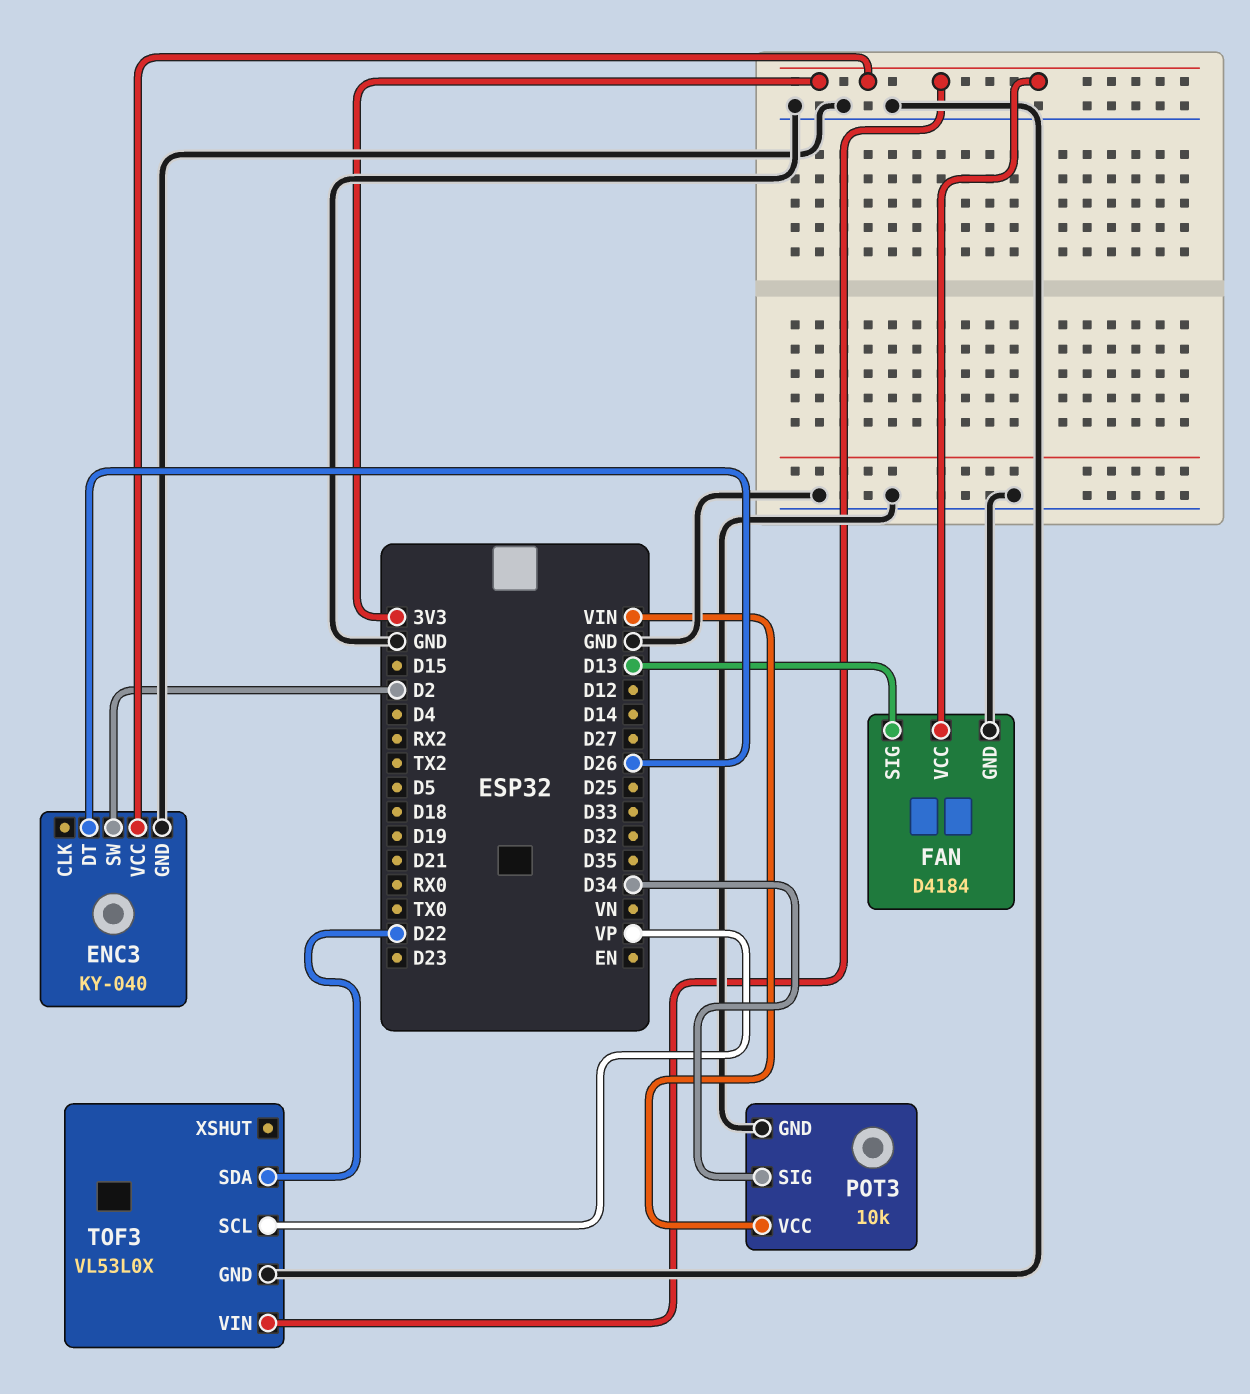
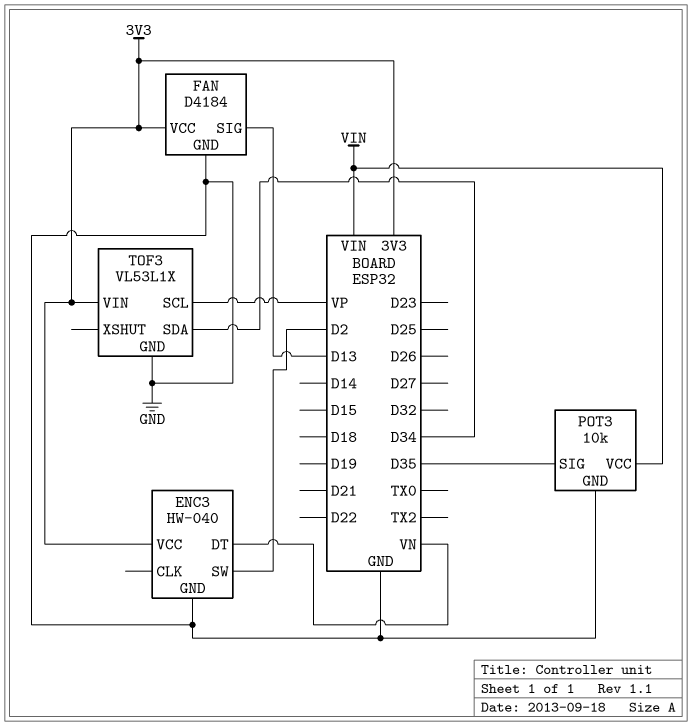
ENC3: KY-040 -> HW-040
ENC3 pin DT: D26 -> VN
POT3 pin SIG: D34 -> D35
TOF3: VL53L0X -> VL53L1X
TOF3 pin SDA: D22 -> D34

